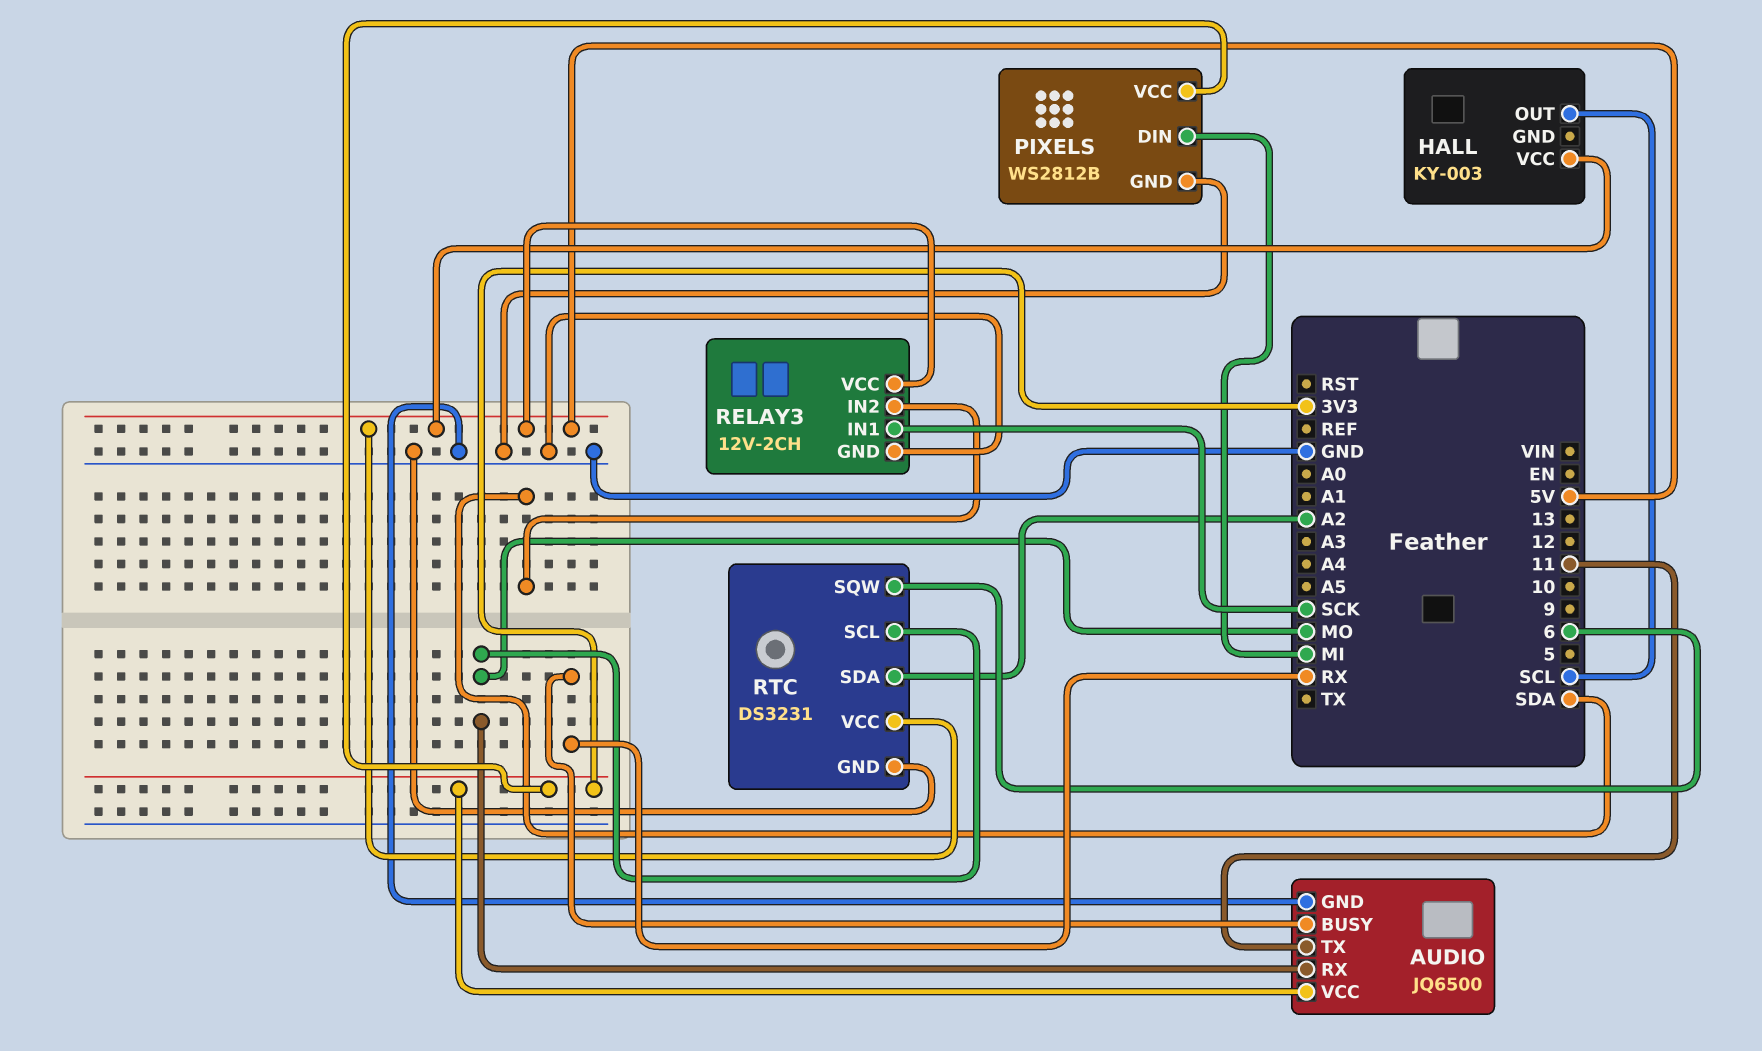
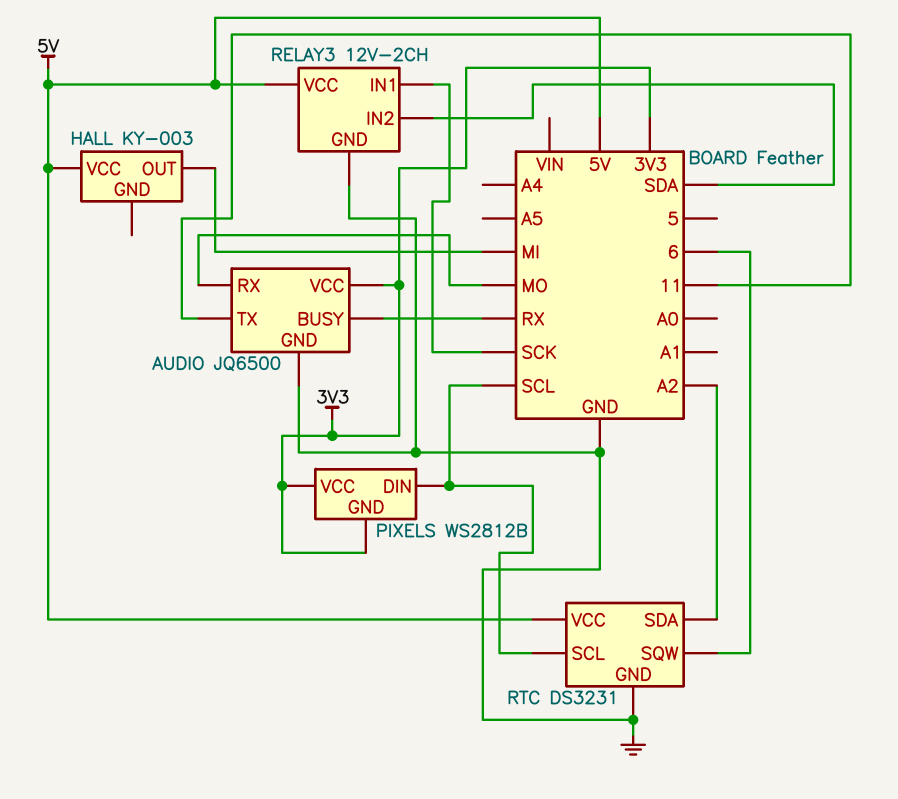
HALL pin OUT: SCL -> MI
PIXELS pin DIN: MI -> SCL
PIXELS pin GND: GND -> 3V3
RTC pin SCL: MO -> SCL

